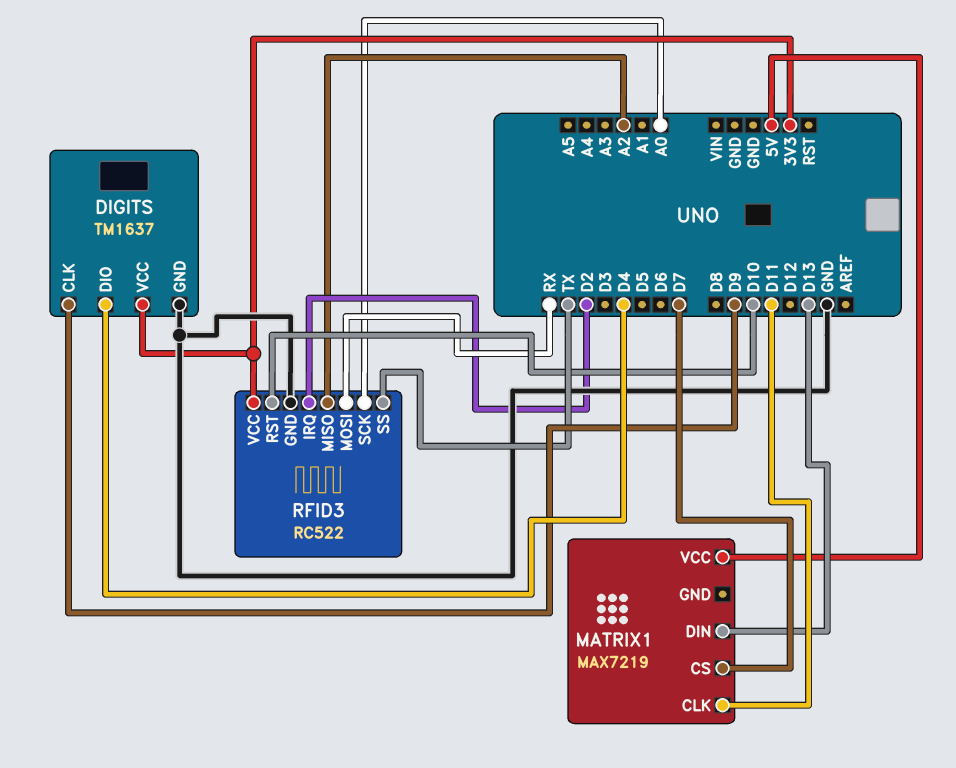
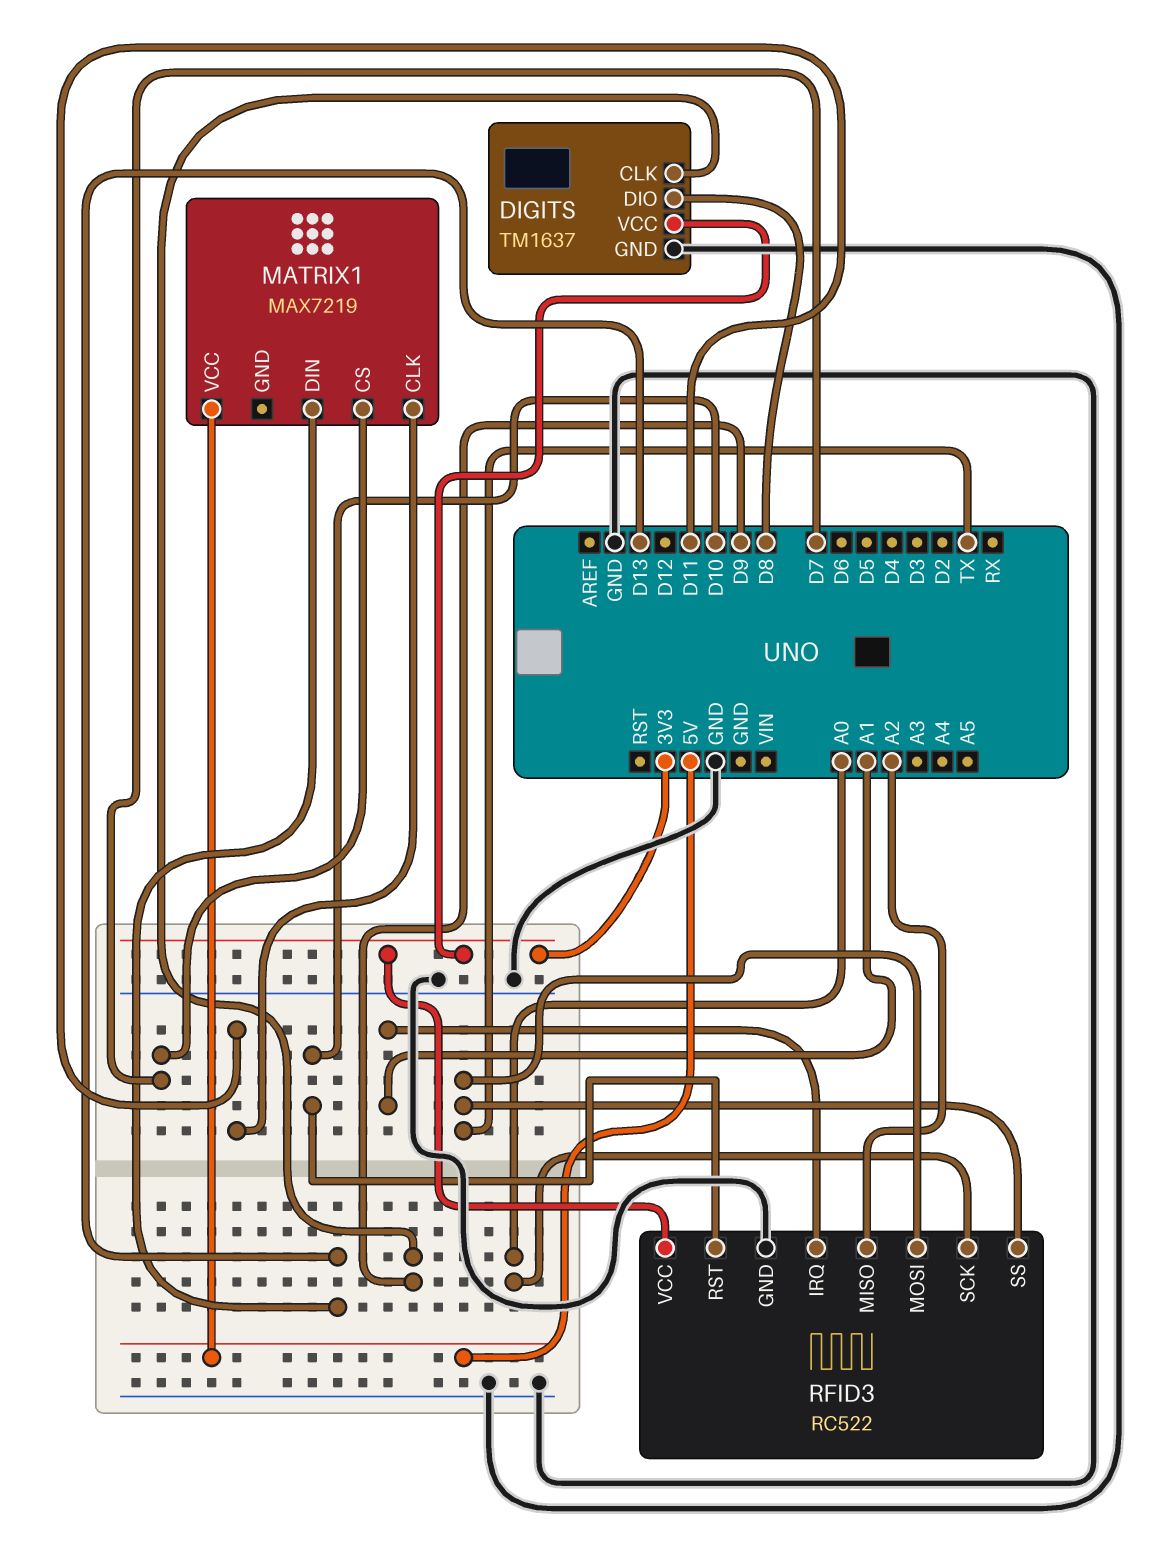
DIGITS pin DIO: D4 -> D8
RFID3 pin IRQ: D2 -> A1
RFID3 pin MOSI: RX -> TX

